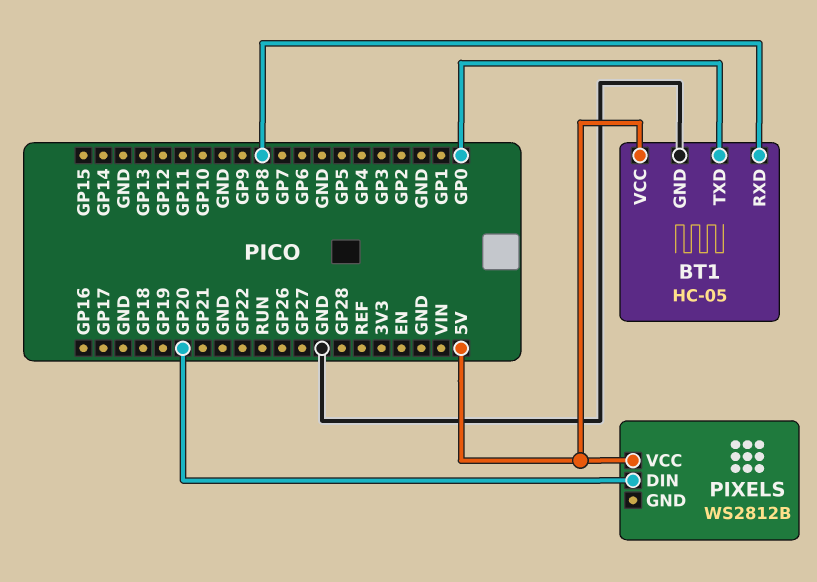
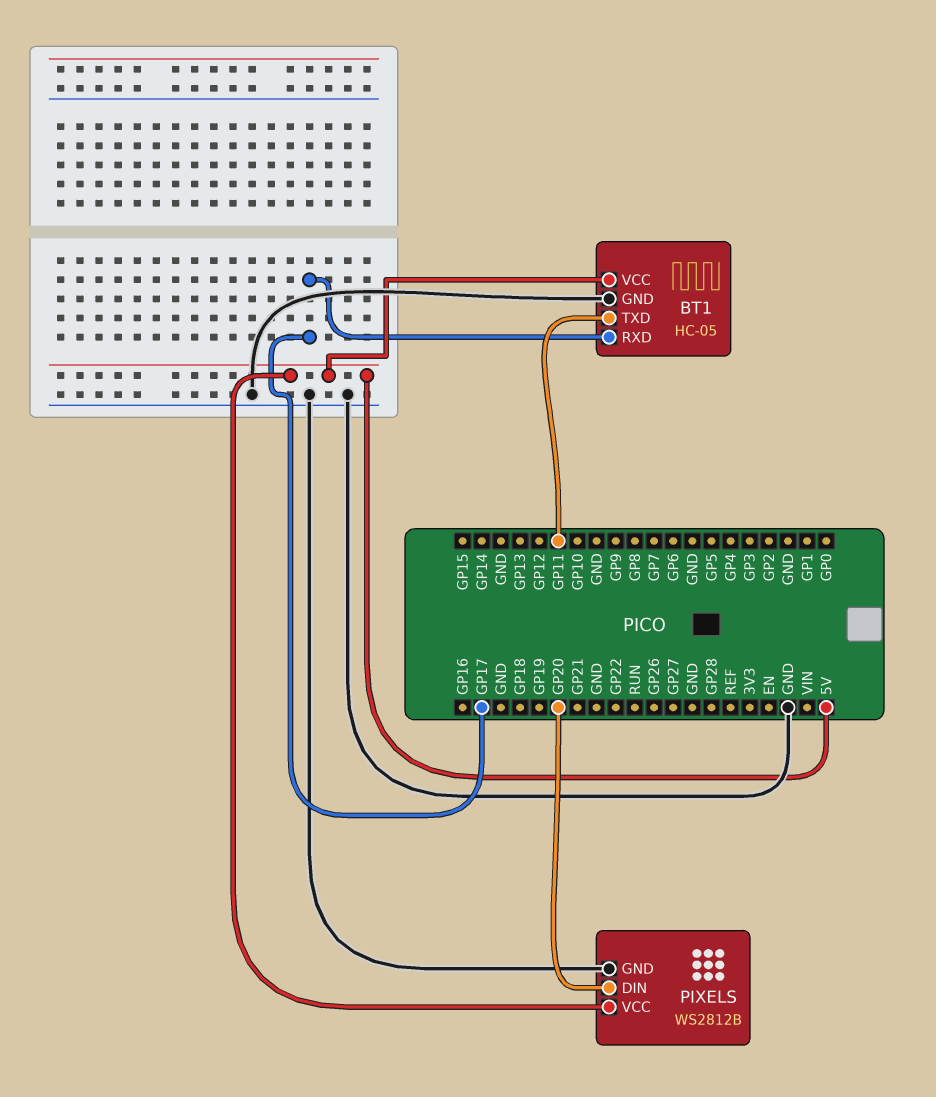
BT1 pin RXD: GP8 -> GP17
BT1 pin TXD: GP0 -> GP11
PIXELS pin GND: none -> GND

